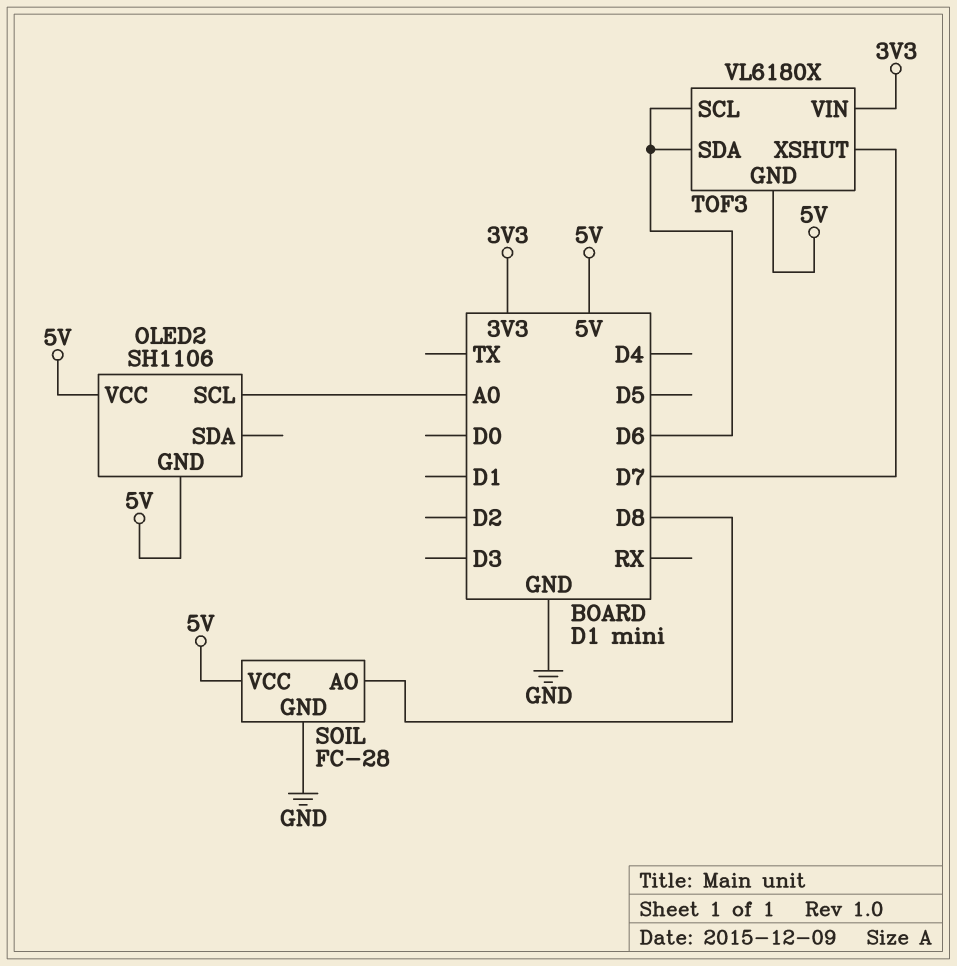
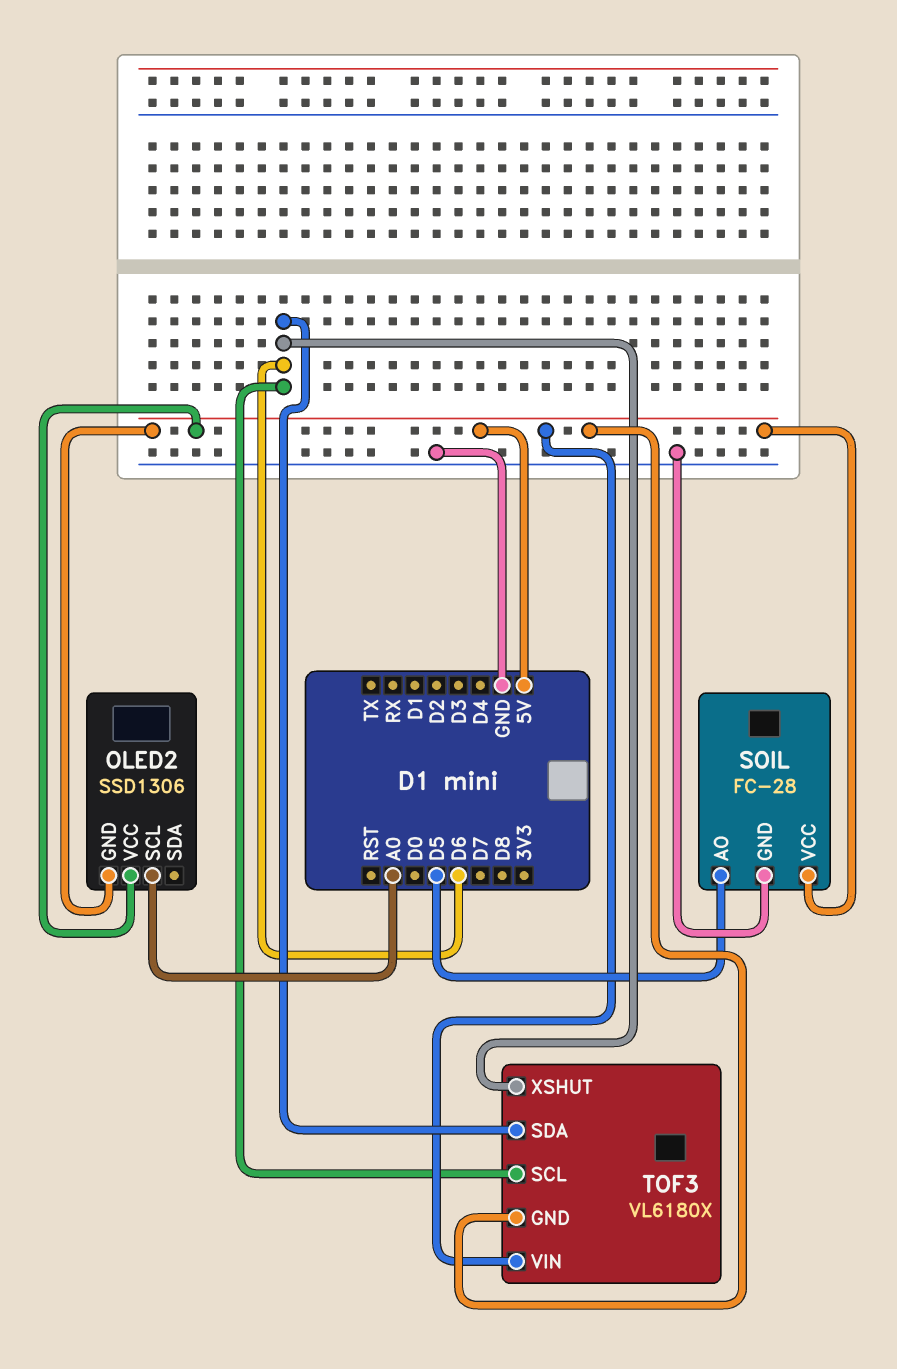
OLED2: SH1106 -> SSD1306
SOIL pin AO: D8 -> D5
TOF3 pin VIN: 3V3 -> 5V
TOF3 pin XSHUT: D7 -> D6

